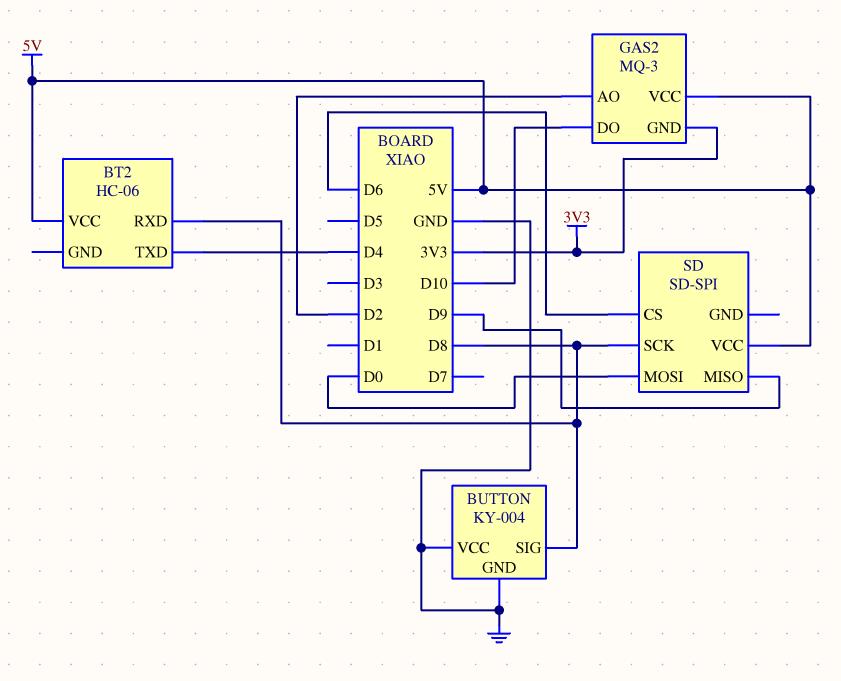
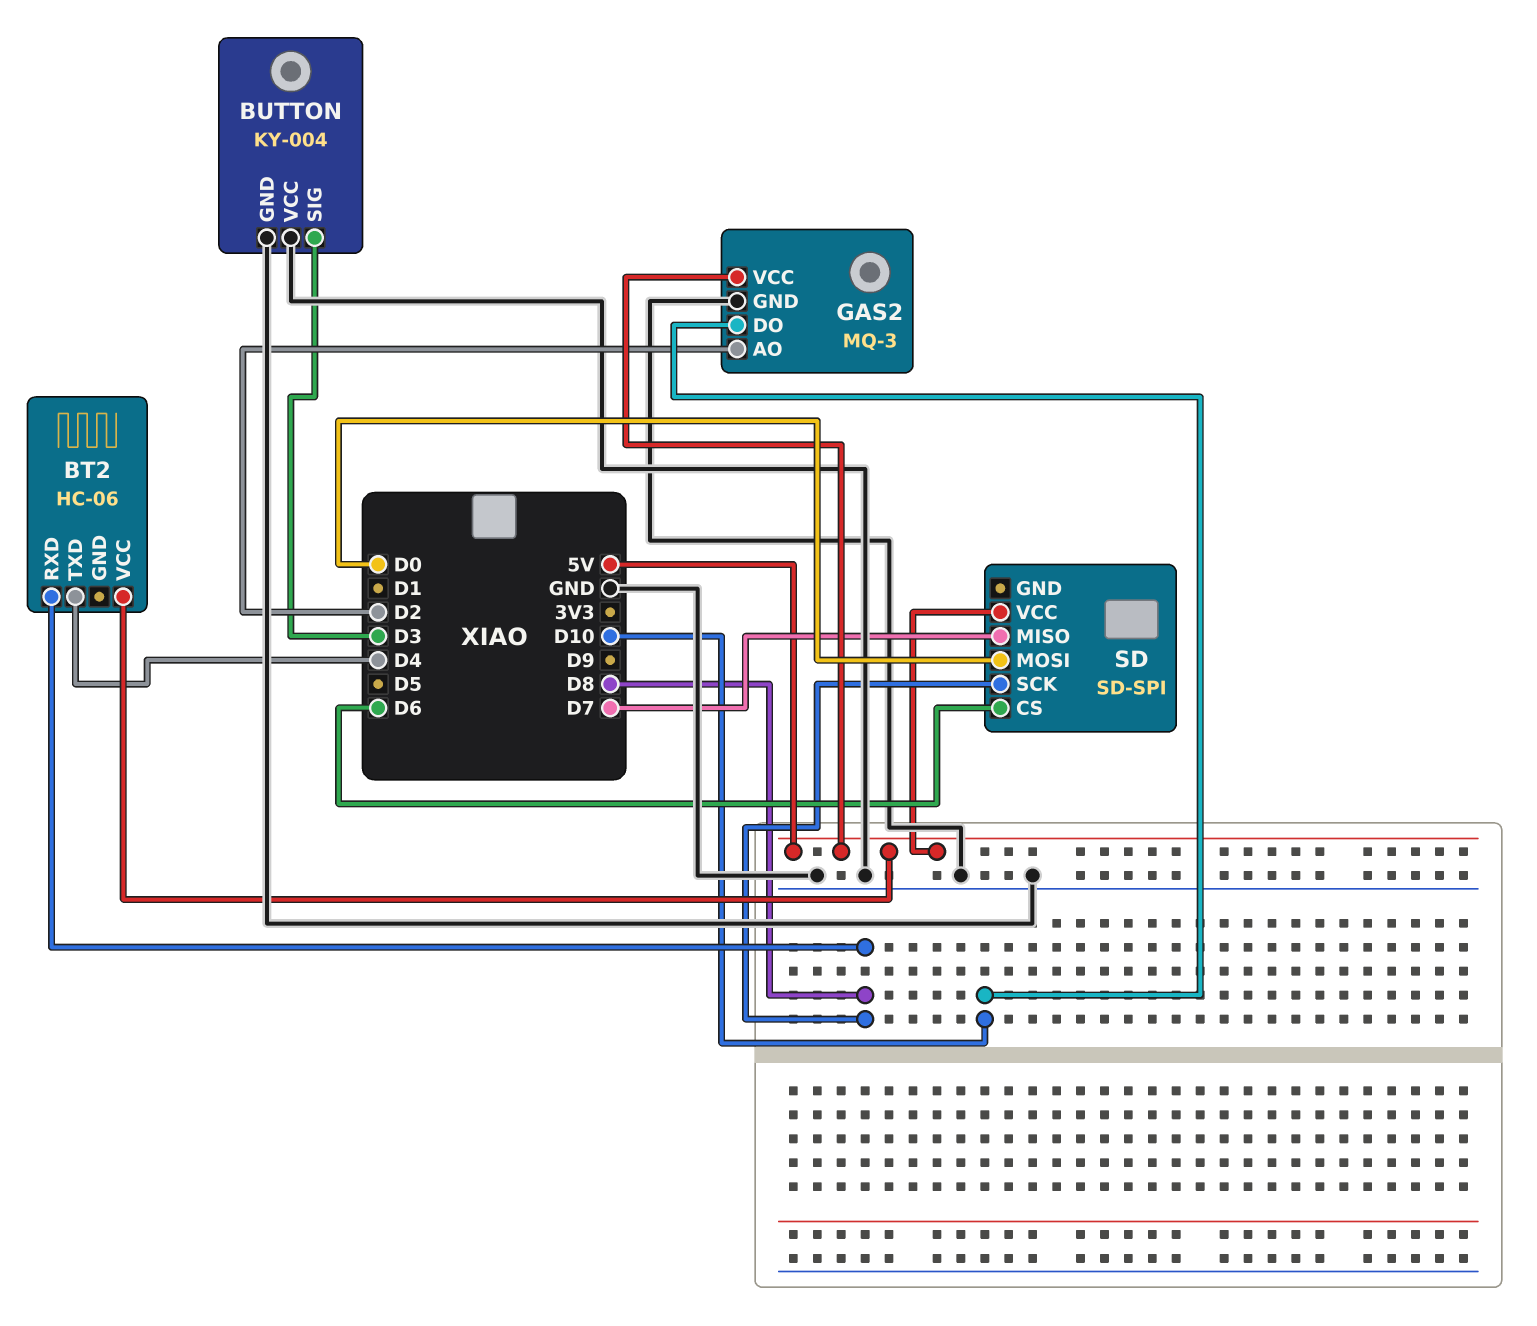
BUTTON pin SIG: D8 -> D3
GAS2 pin GND: 3V3 -> GND
SD pin MISO: D9 -> D7

